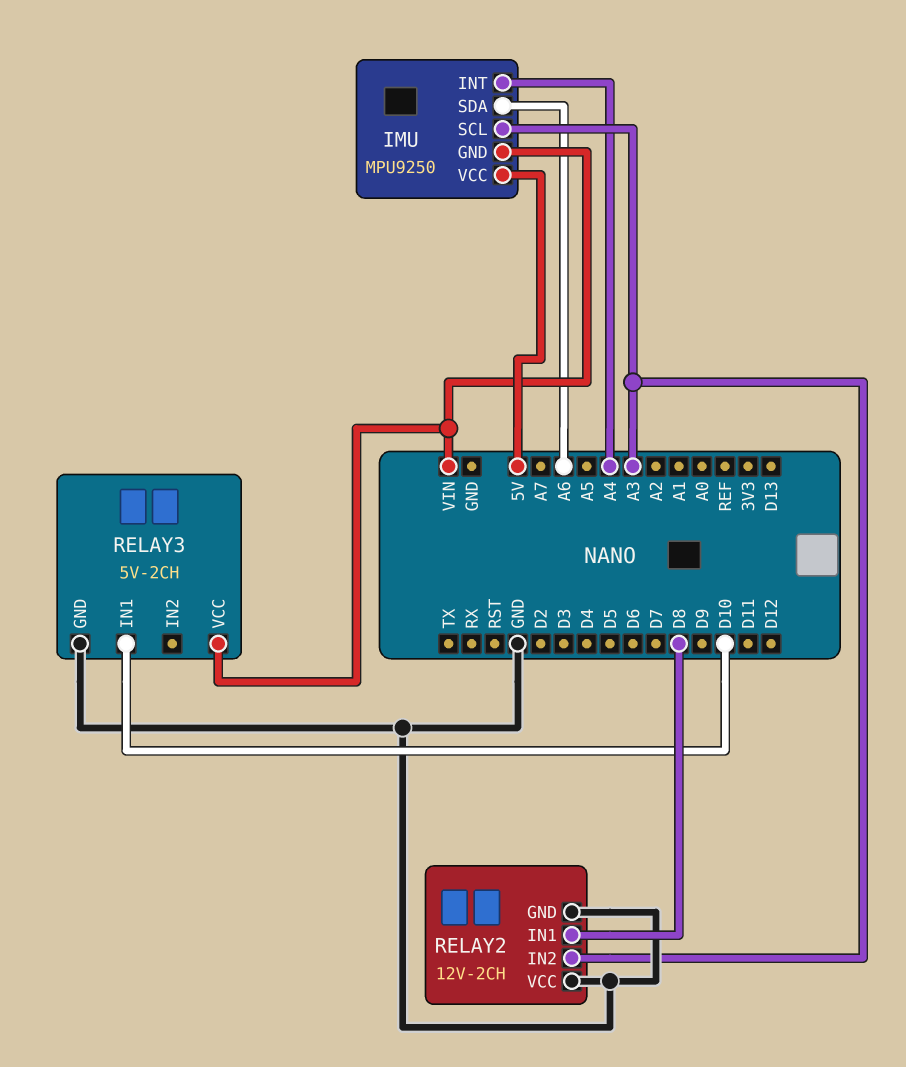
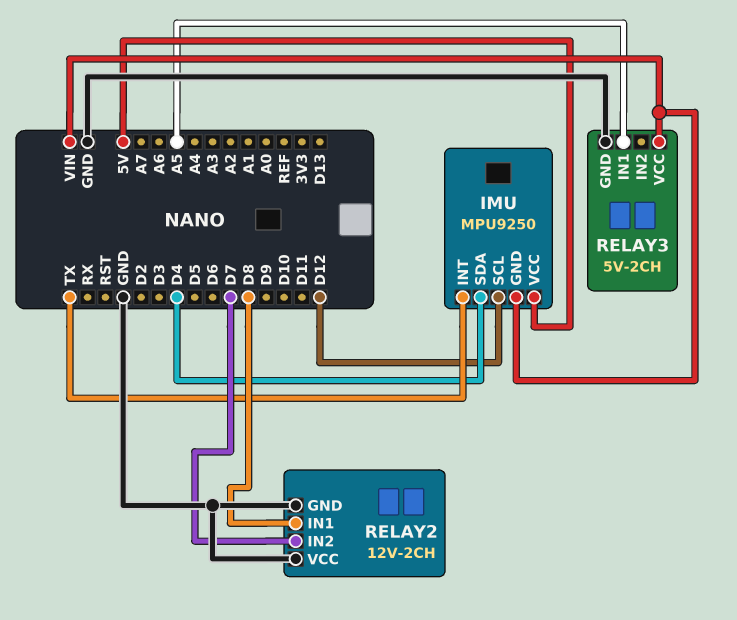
IMU pin INT: A4 -> TX
IMU pin SCL: A3 -> D12
IMU pin SDA: A6 -> D4
RELAY2 pin IN2: A3 -> D7
RELAY3 pin IN1: D10 -> A5

